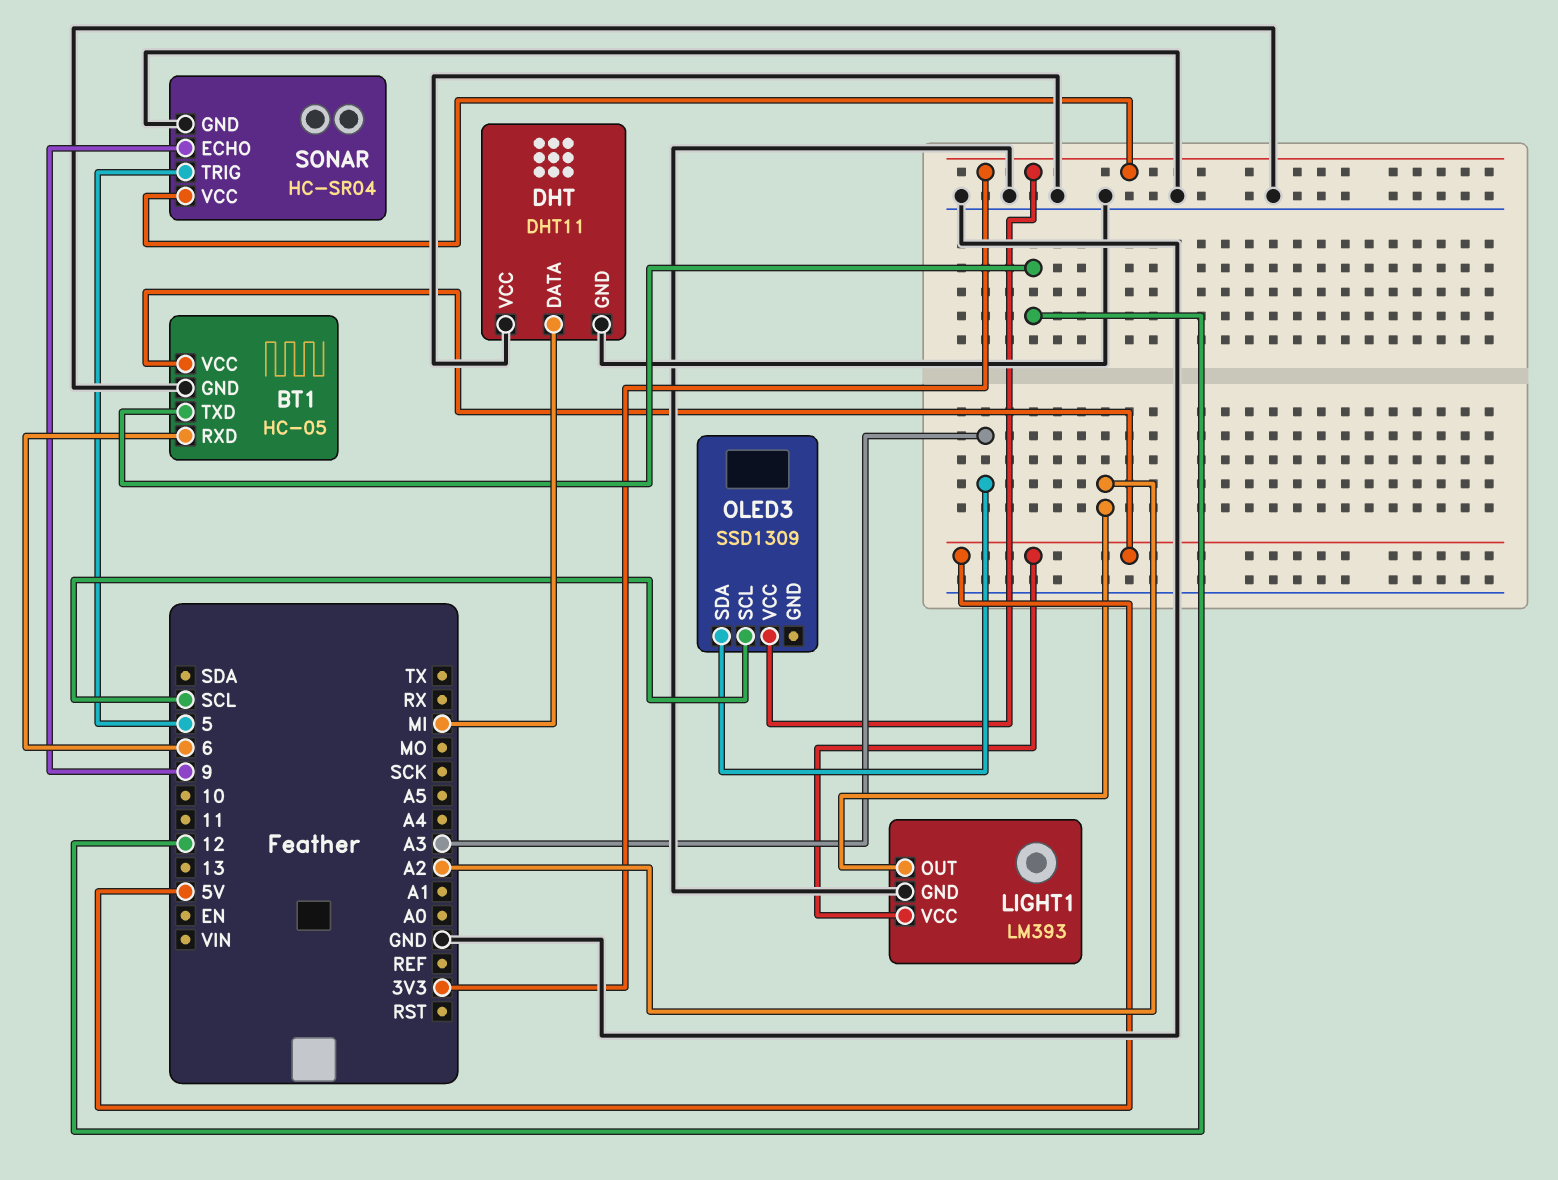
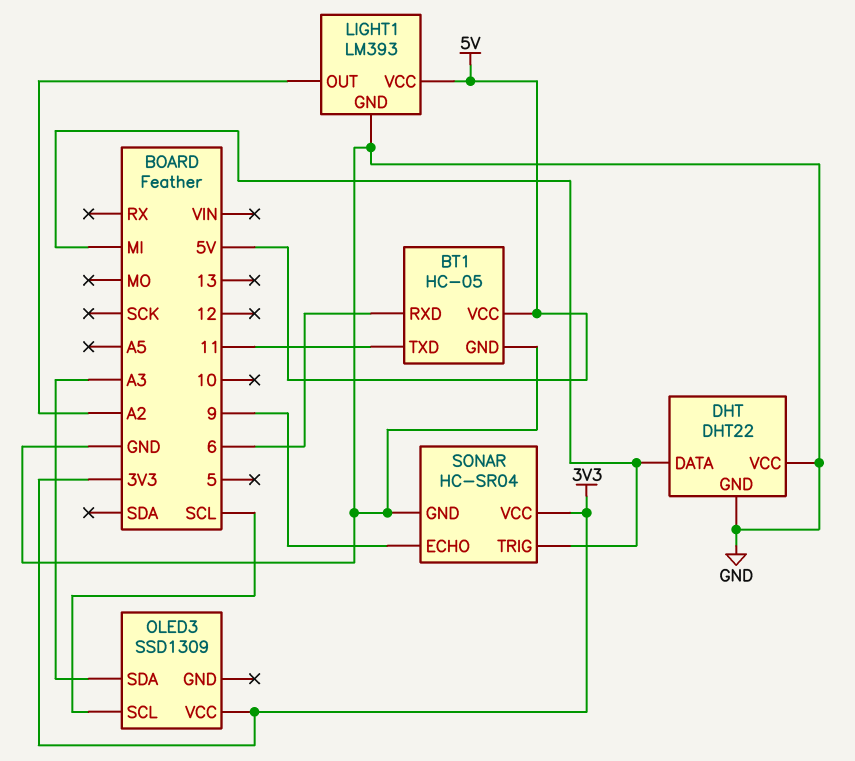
BT1 pin TXD: 12 -> 11
DHT: DHT11 -> DHT22
SONAR pin TRIG: 5 -> MI

